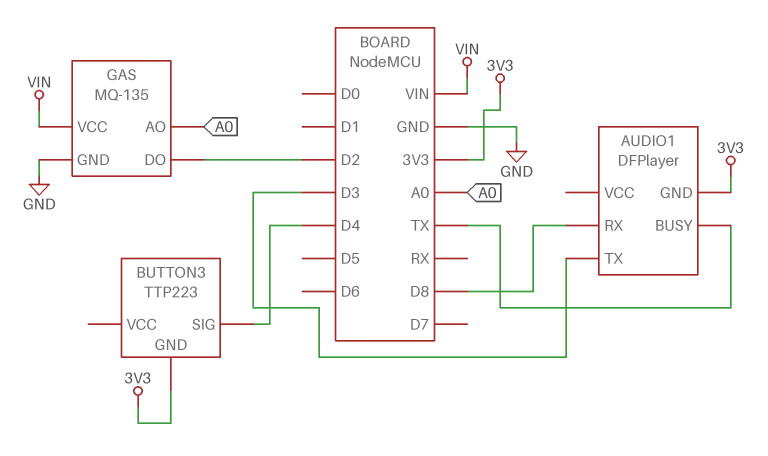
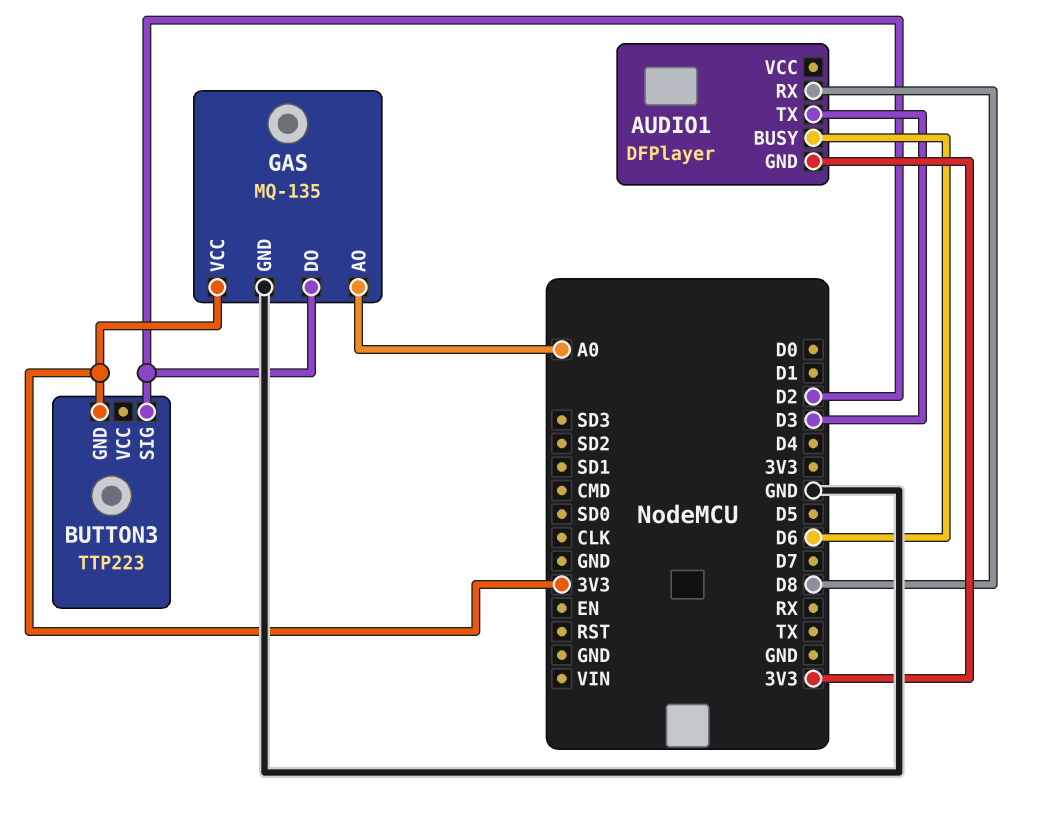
AUDIO1 pin BUSY: TX -> D6
BUTTON3 pin SIG: D4 -> D2
GAS pin VCC: VIN -> 3V3

